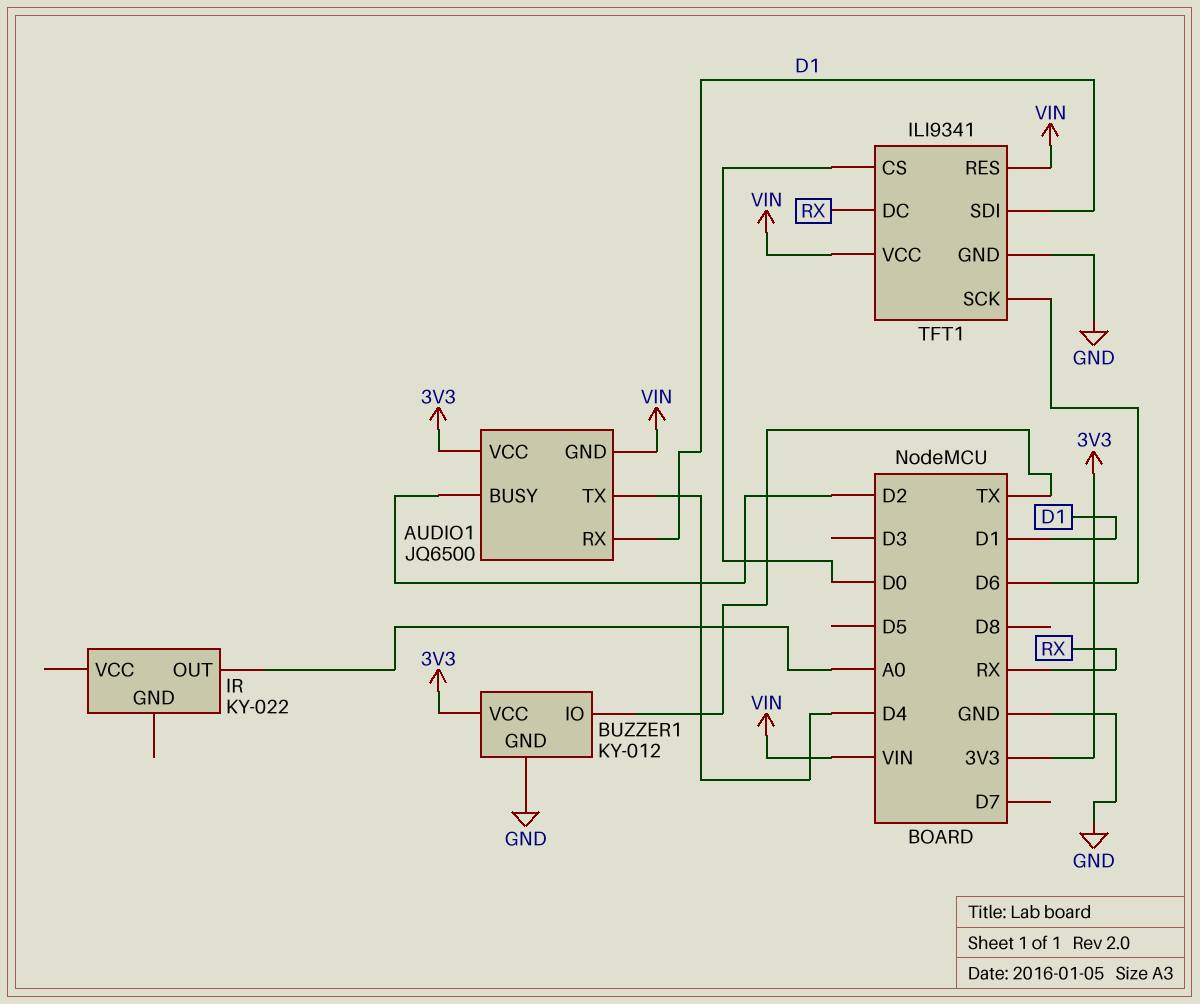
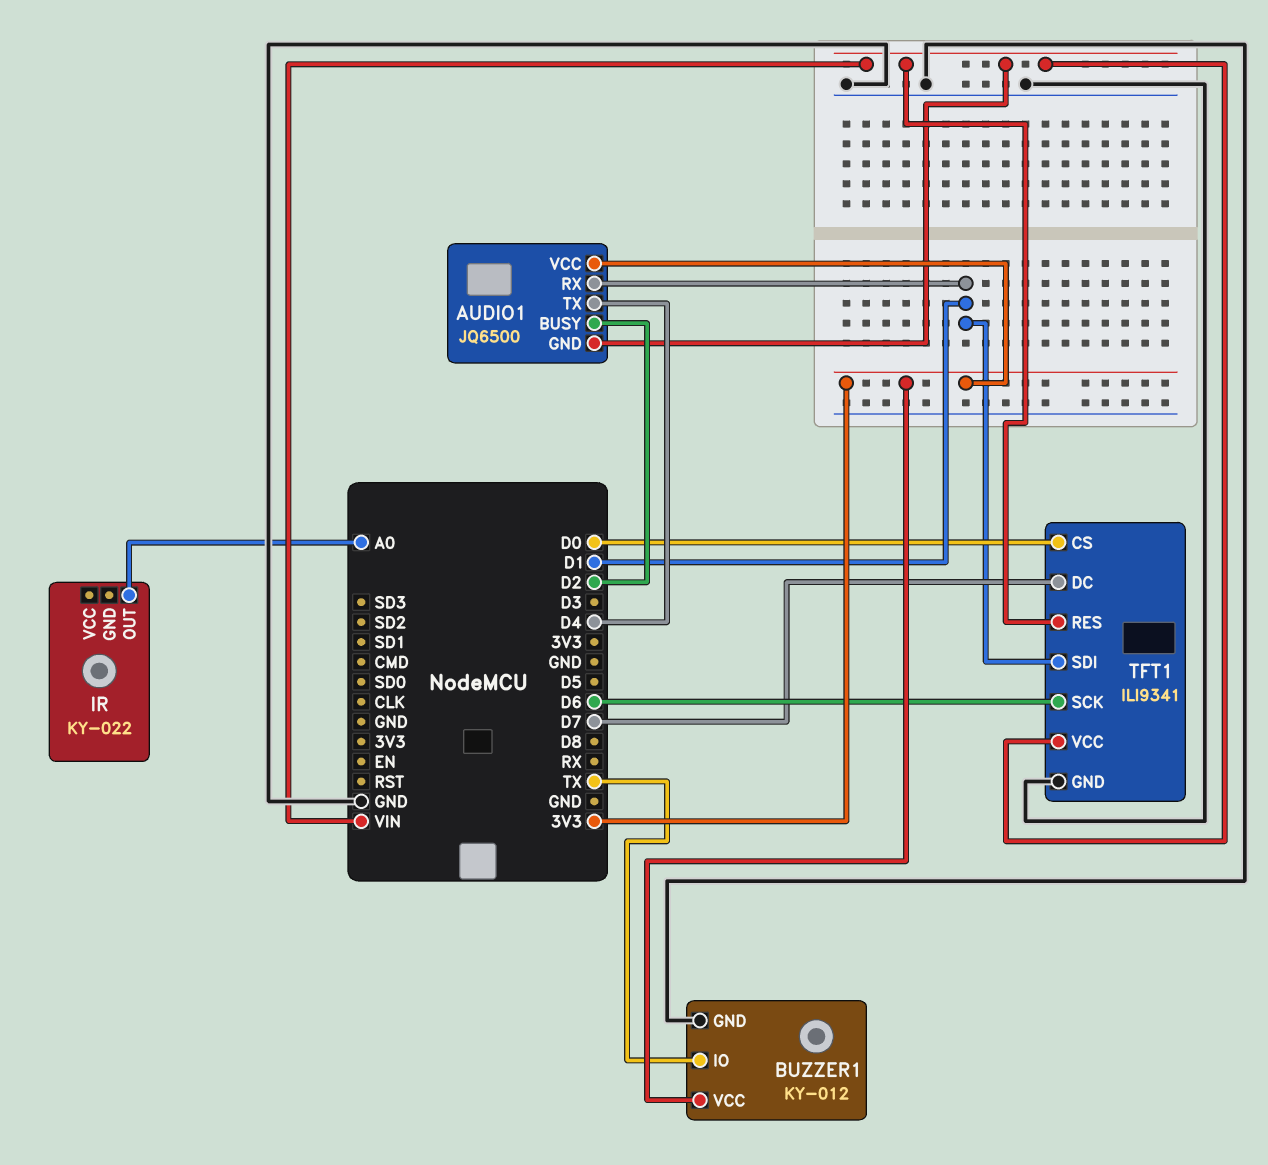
TFT1 pin DC: RX -> D7

